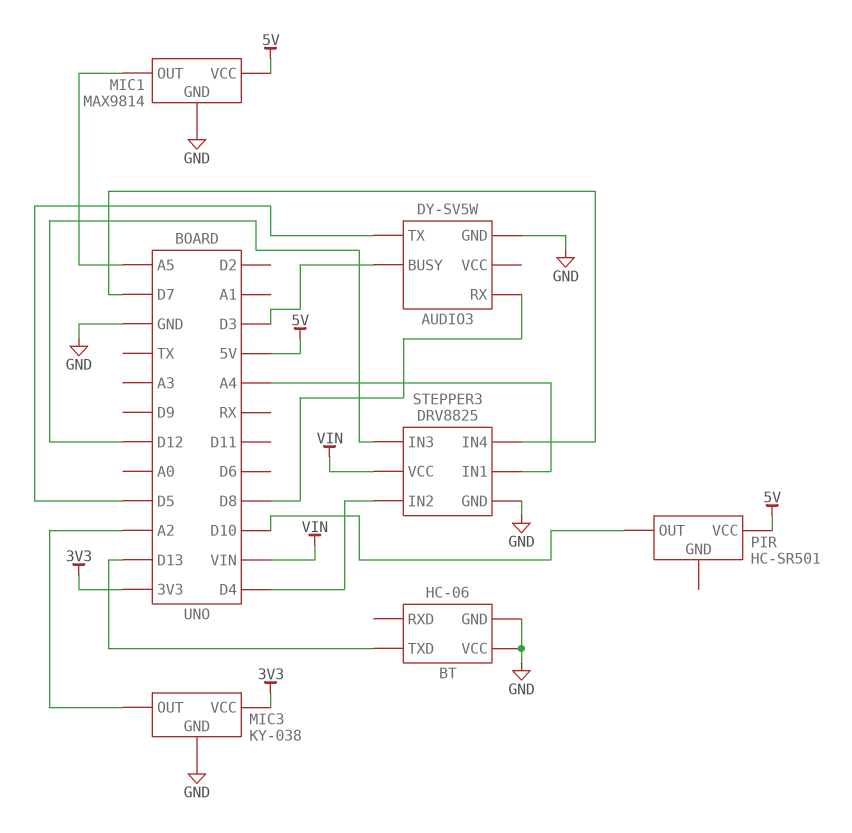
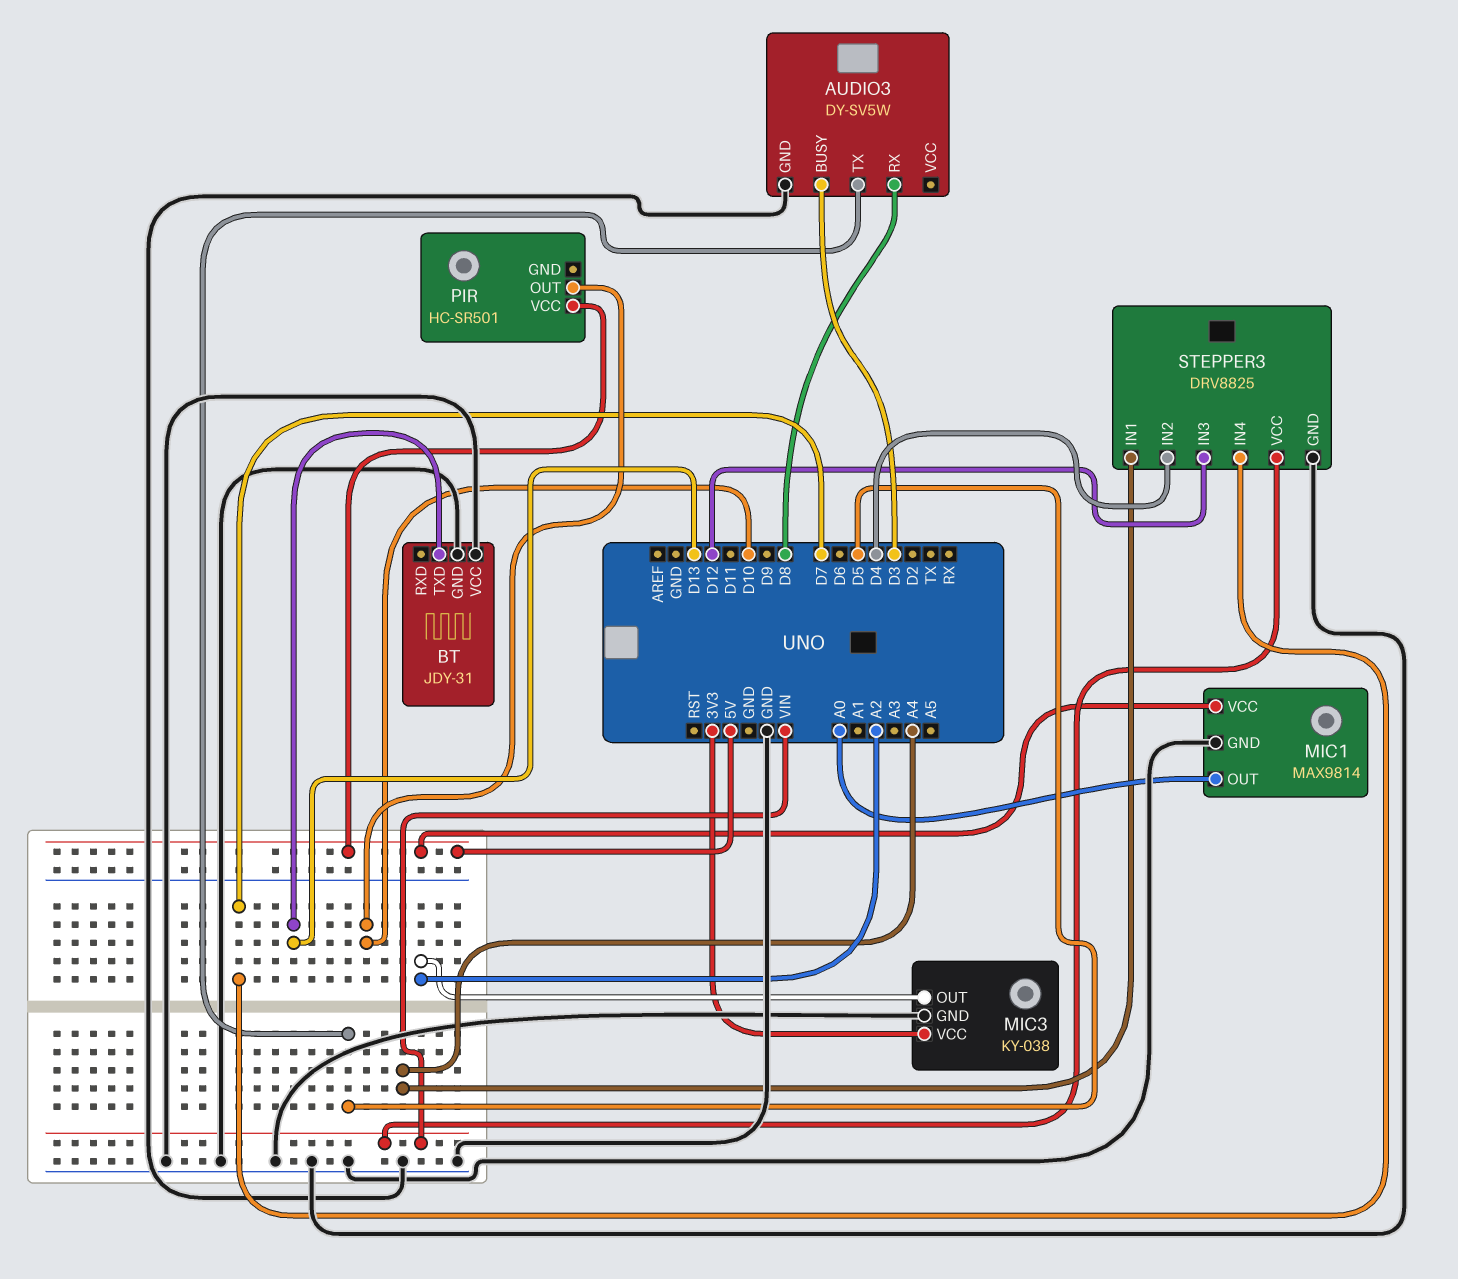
BT: HC-06 -> JDY-31
MIC1 pin OUT: A5 -> A0

